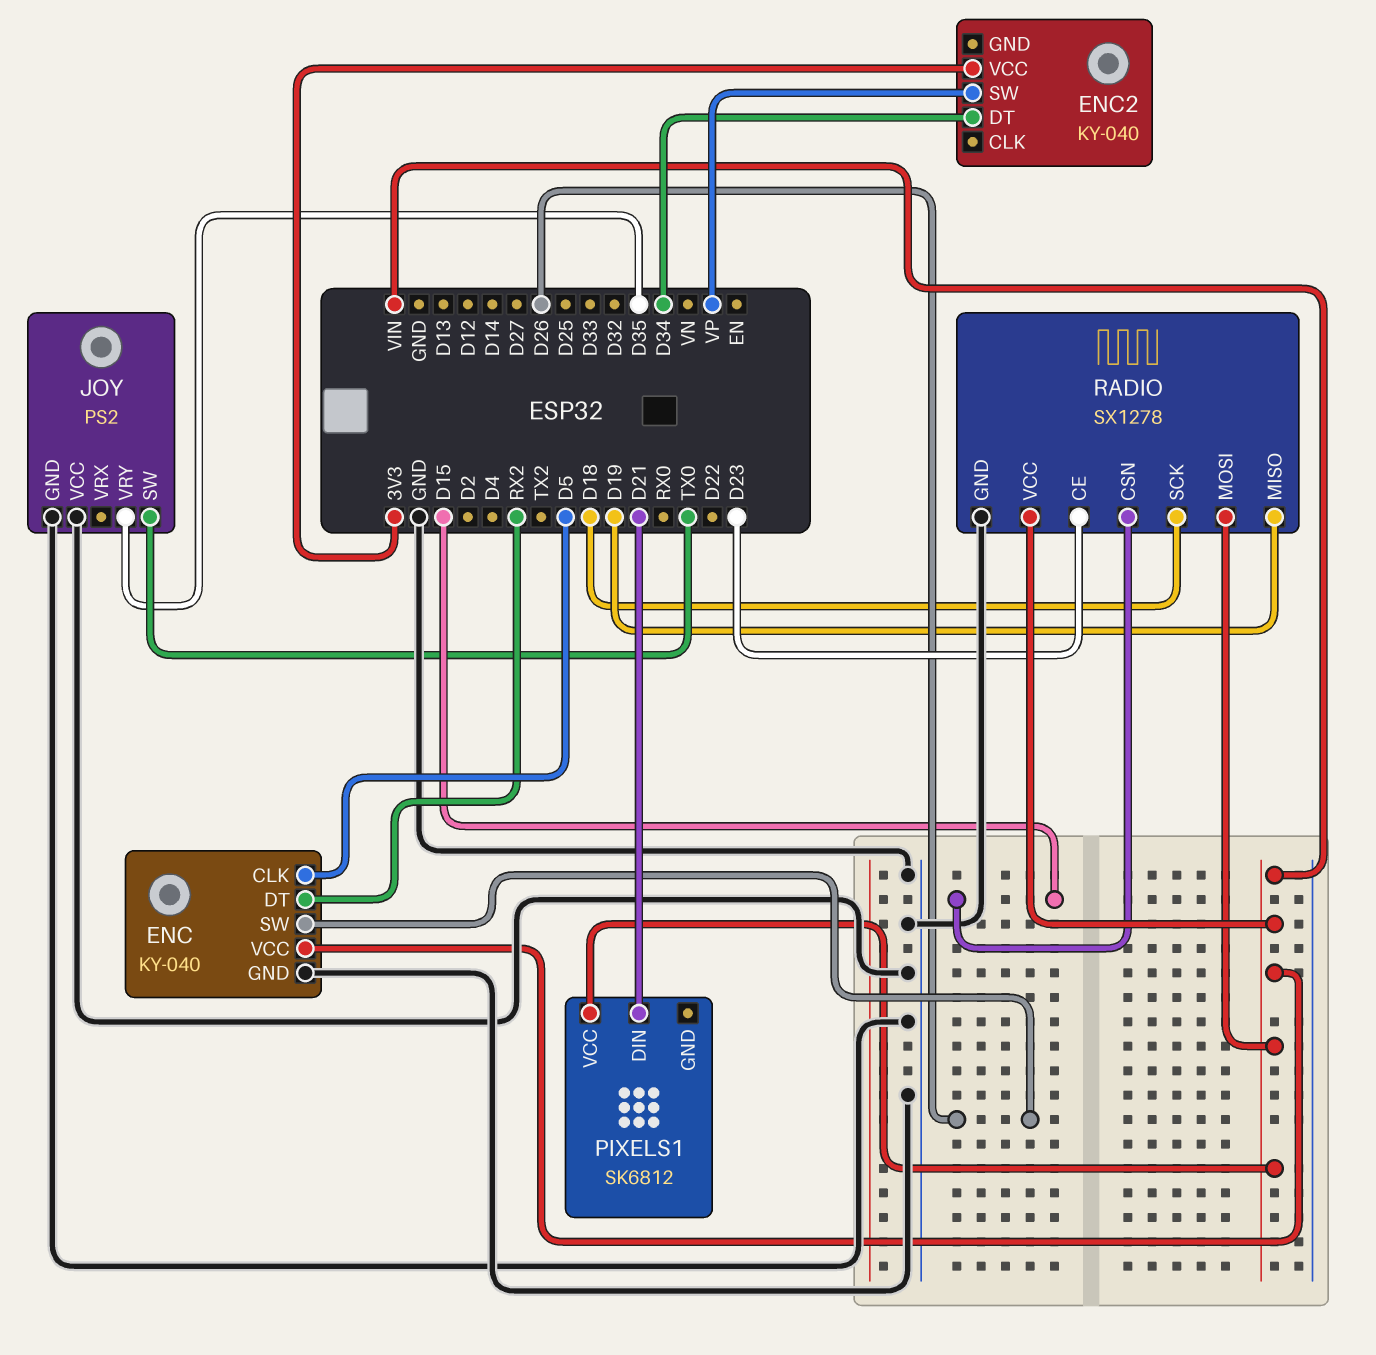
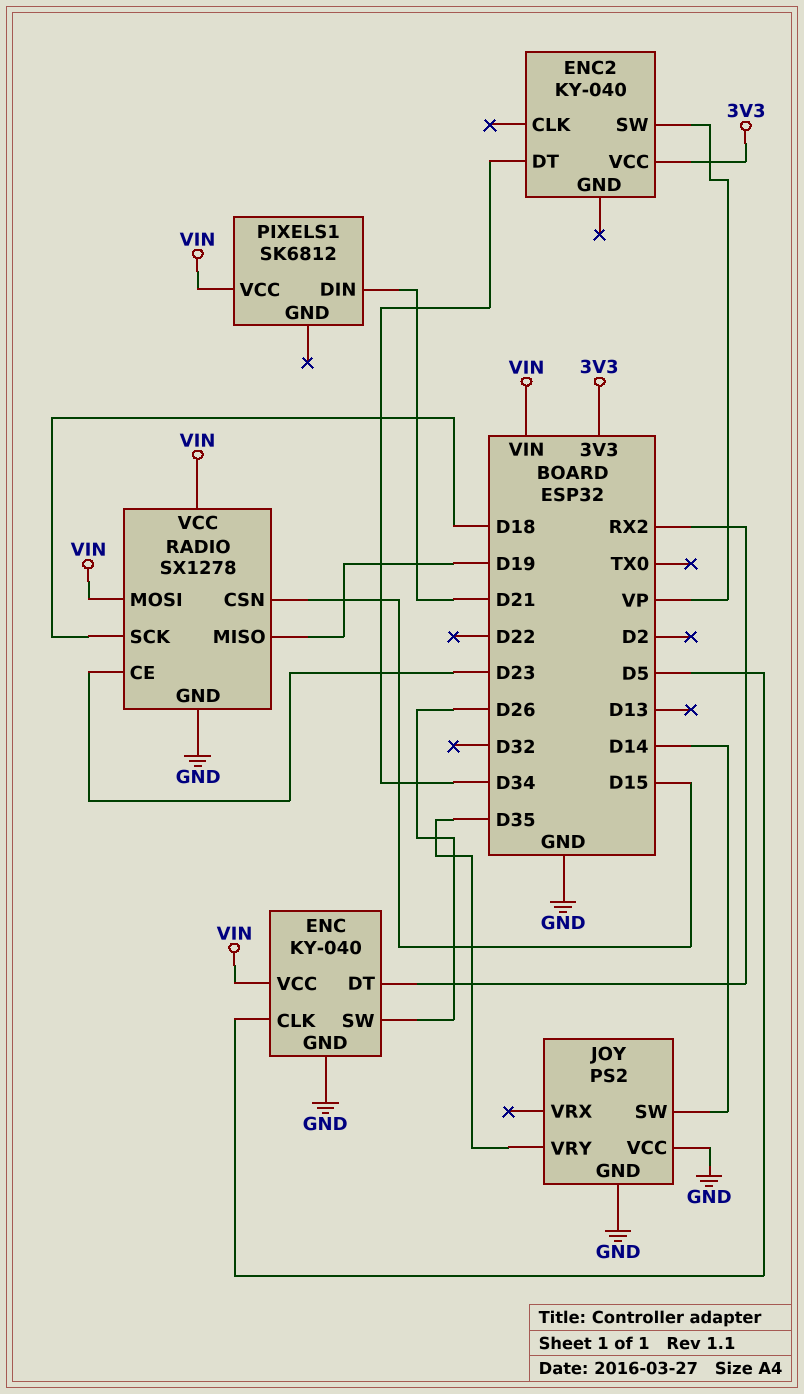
JOY pin SW: TX0 -> D14

